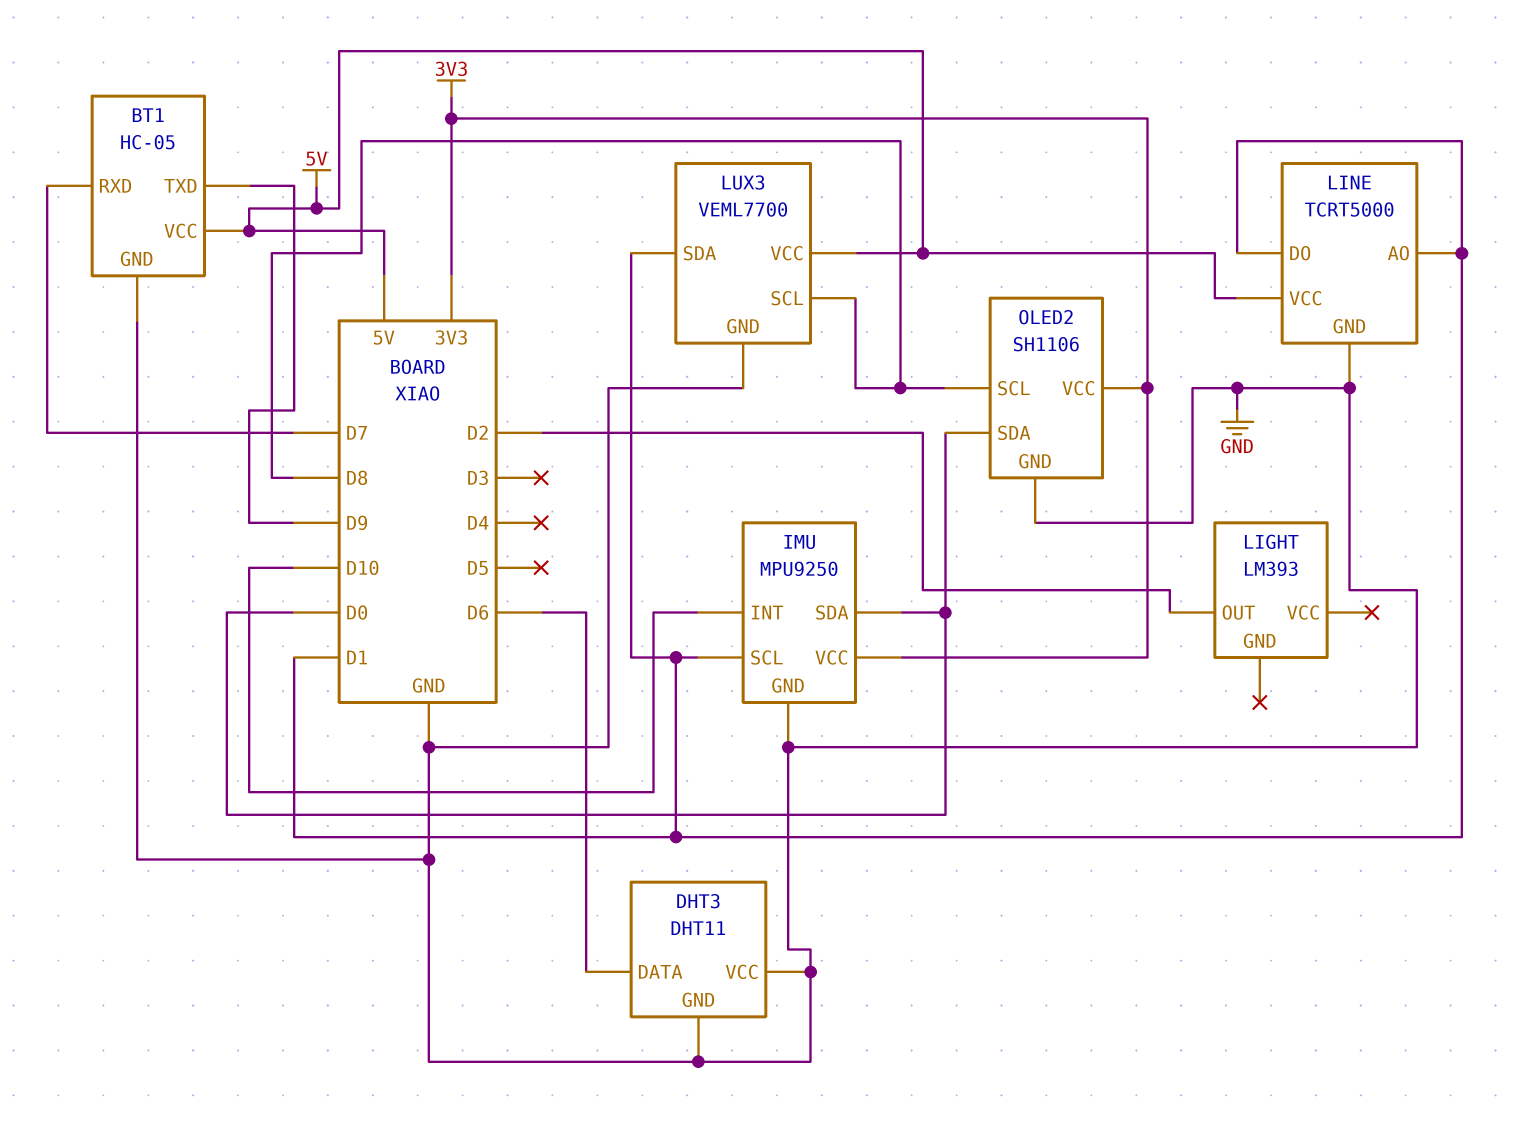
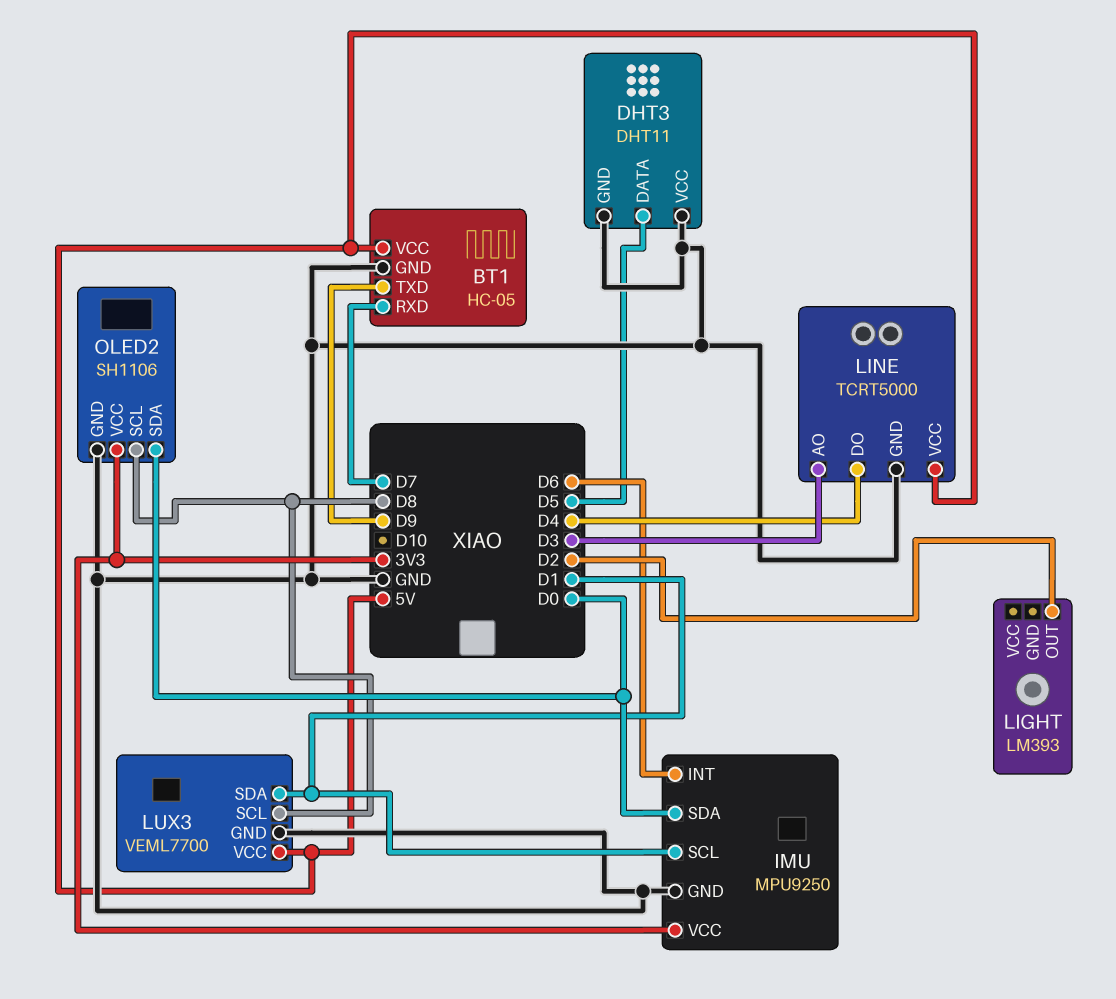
DHT3 pin DATA: D6 -> D5
IMU pin INT: D10 -> D6
LINE pin AO: D1 -> D3
LINE pin DO: D1 -> D4

